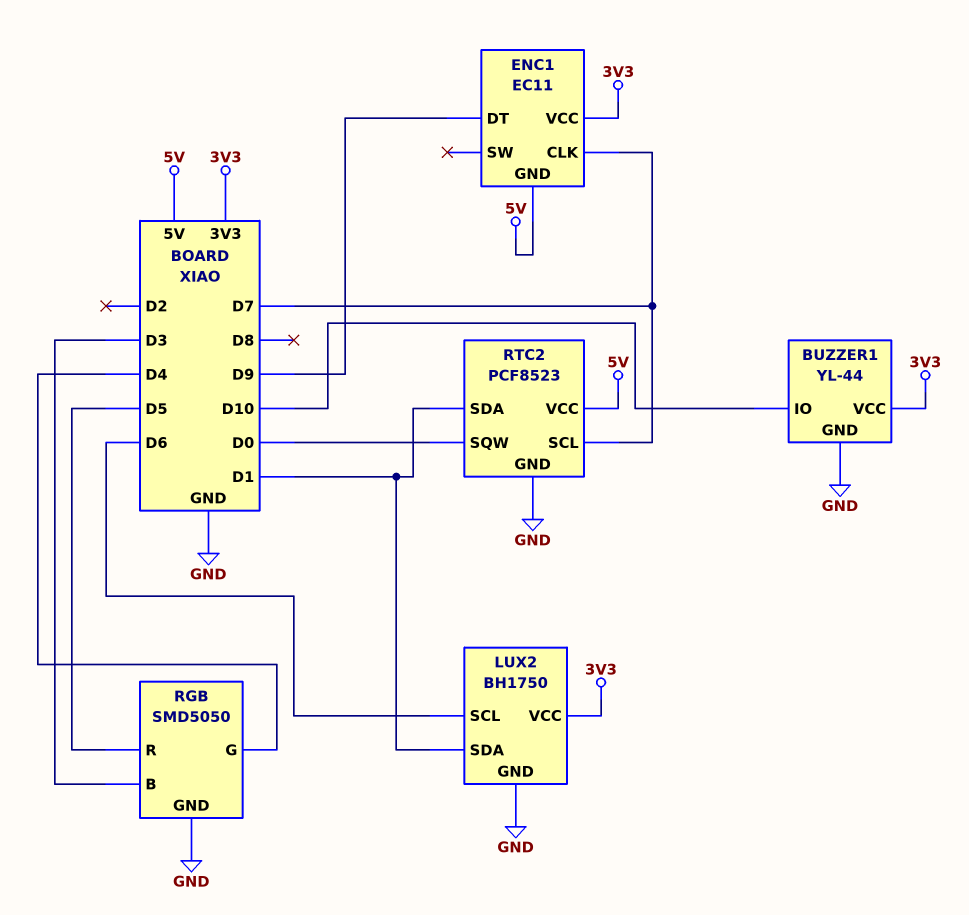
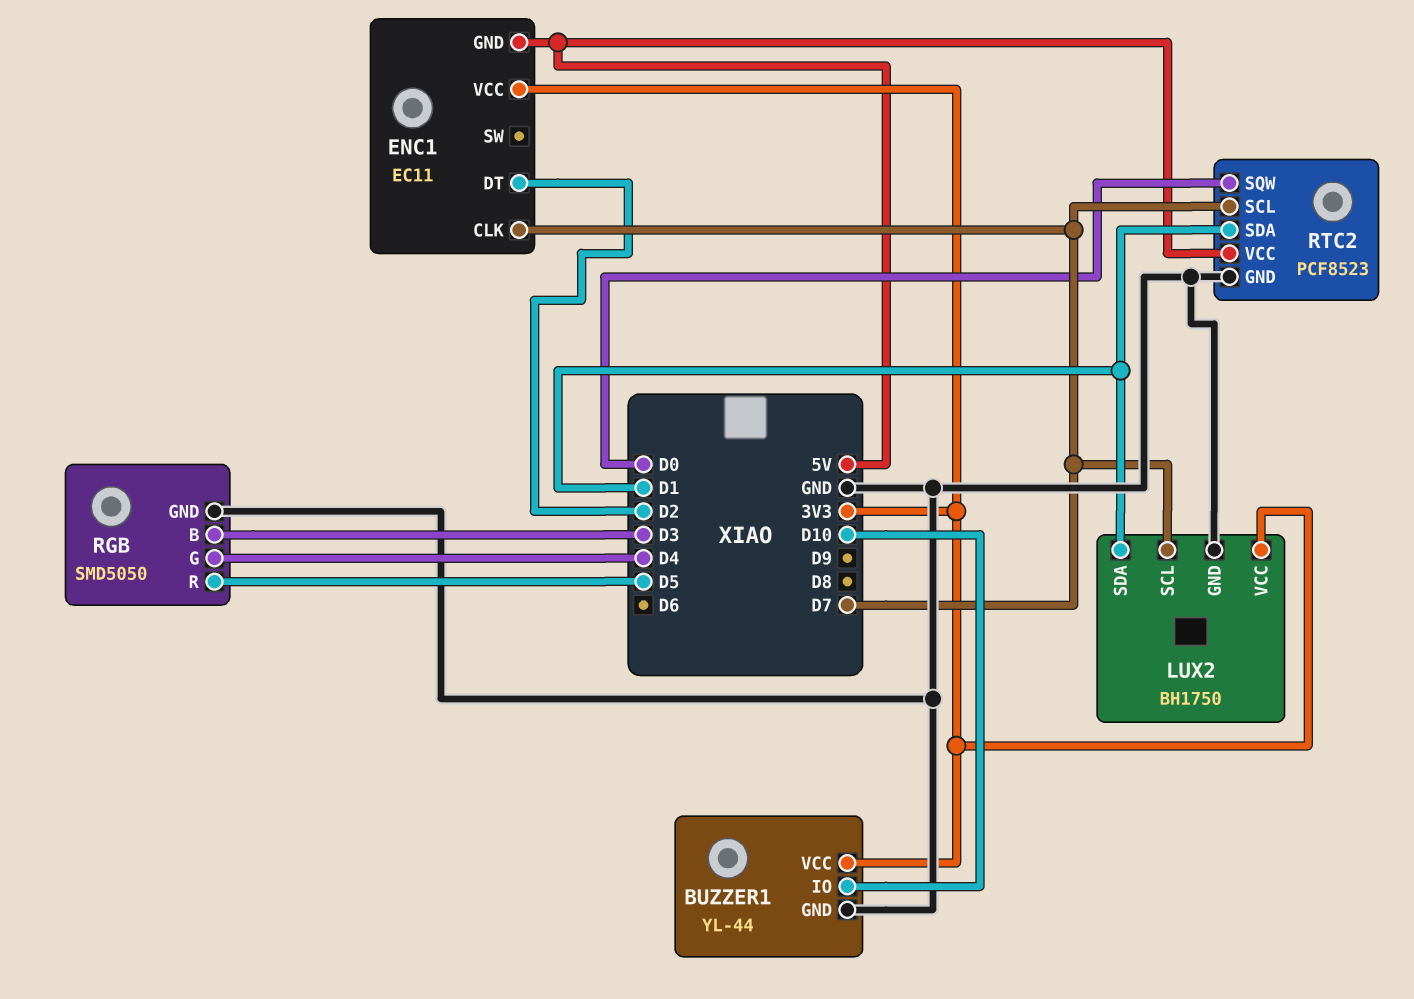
ENC1 pin DT: D9 -> D2
LUX2 pin SCL: D6 -> D7

